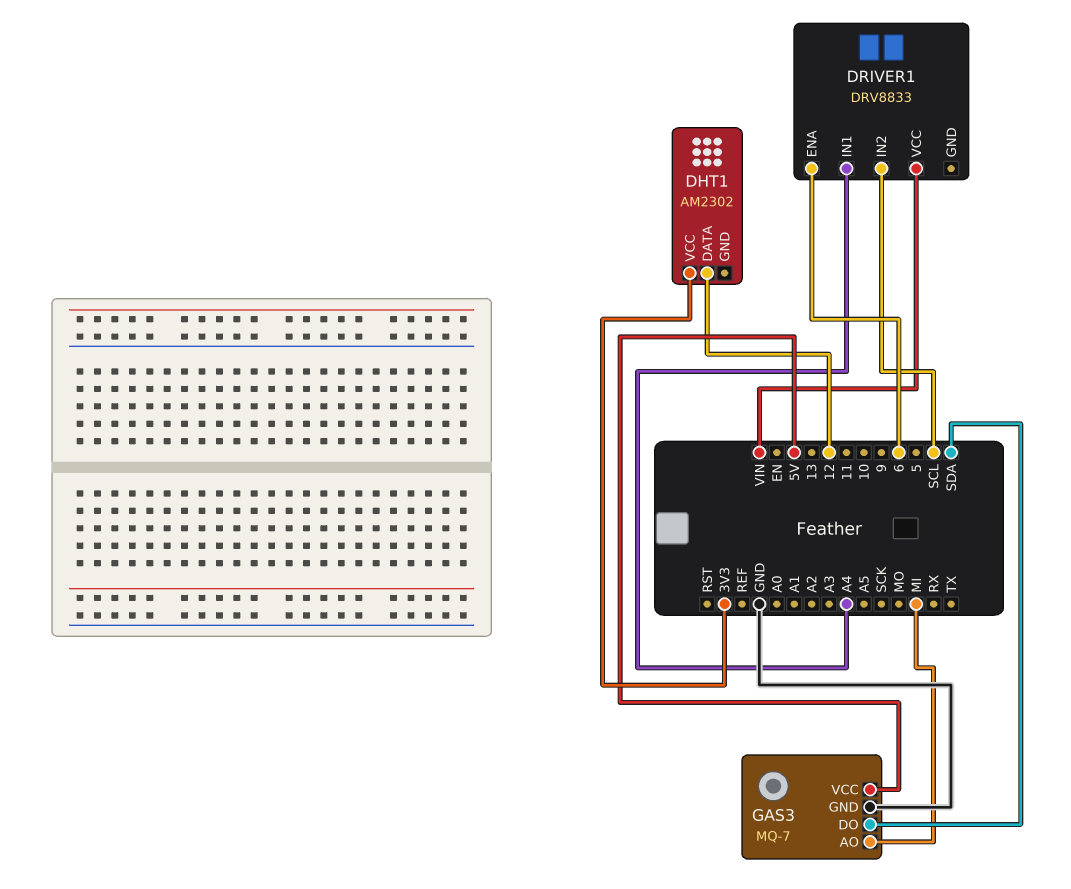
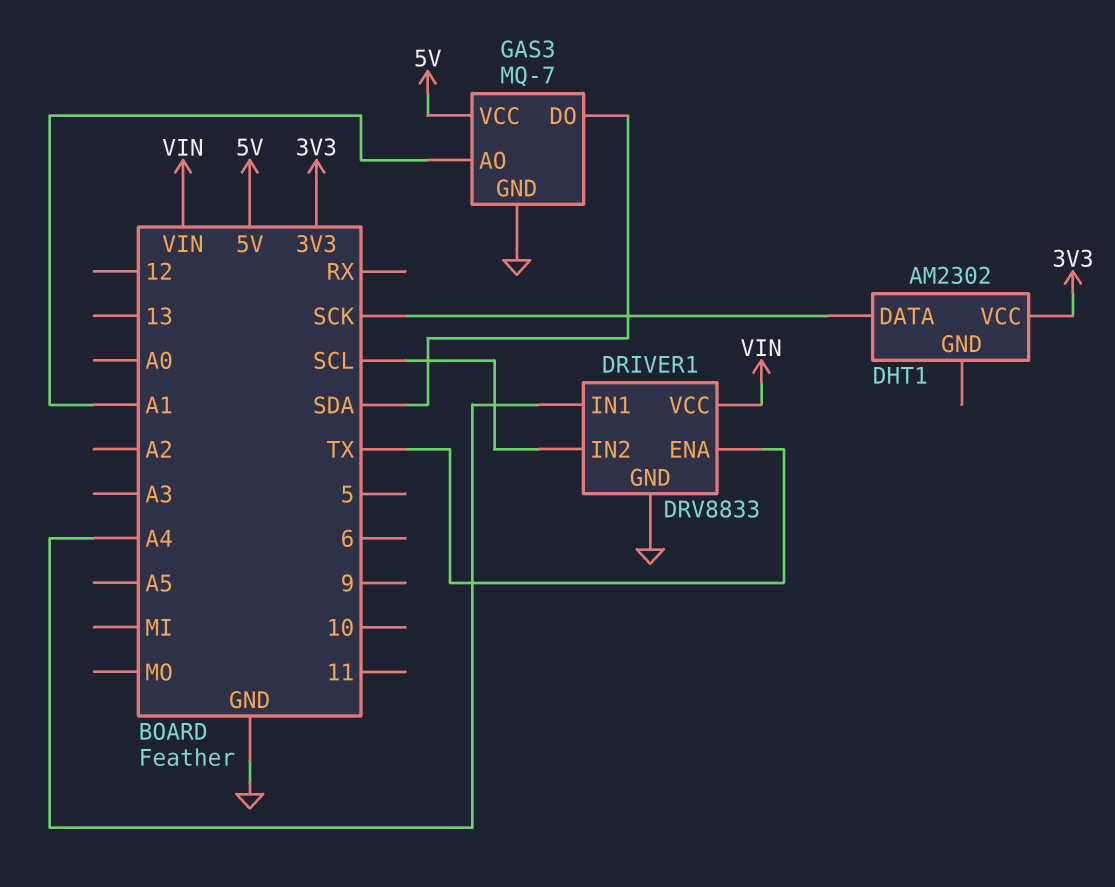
DHT1 pin DATA: 12 -> SCK
DRIVER1 pin ENA: 6 -> TX
DRIVER1 pin GND: none -> GND
GAS3 pin AO: MI -> A1

